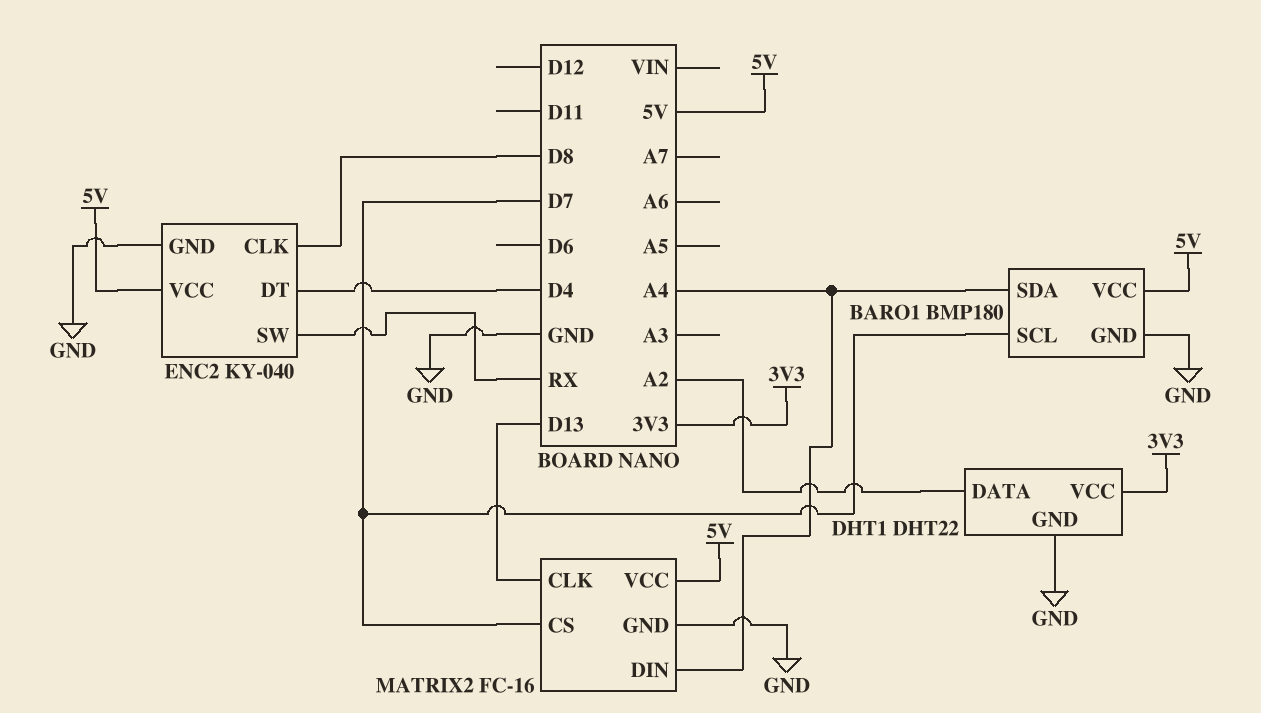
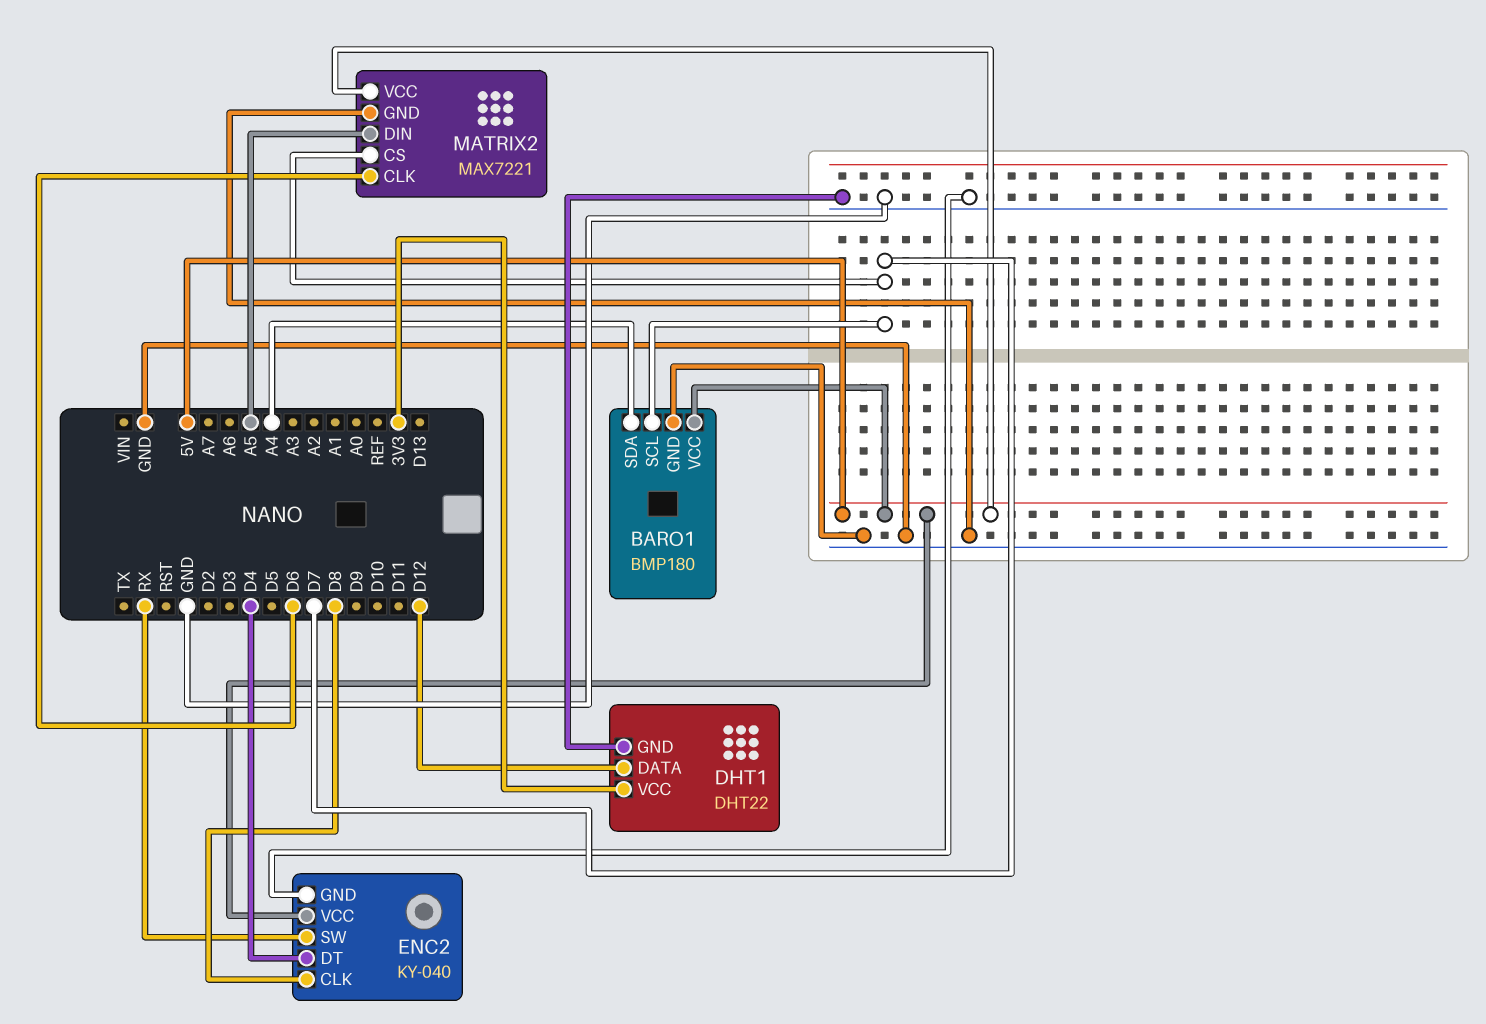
DHT1 pin DATA: A2 -> D12
MATRIX2: FC-16 -> MAX7221
MATRIX2 pin CLK: D13 -> D6
MATRIX2 pin DIN: A4 -> A5

